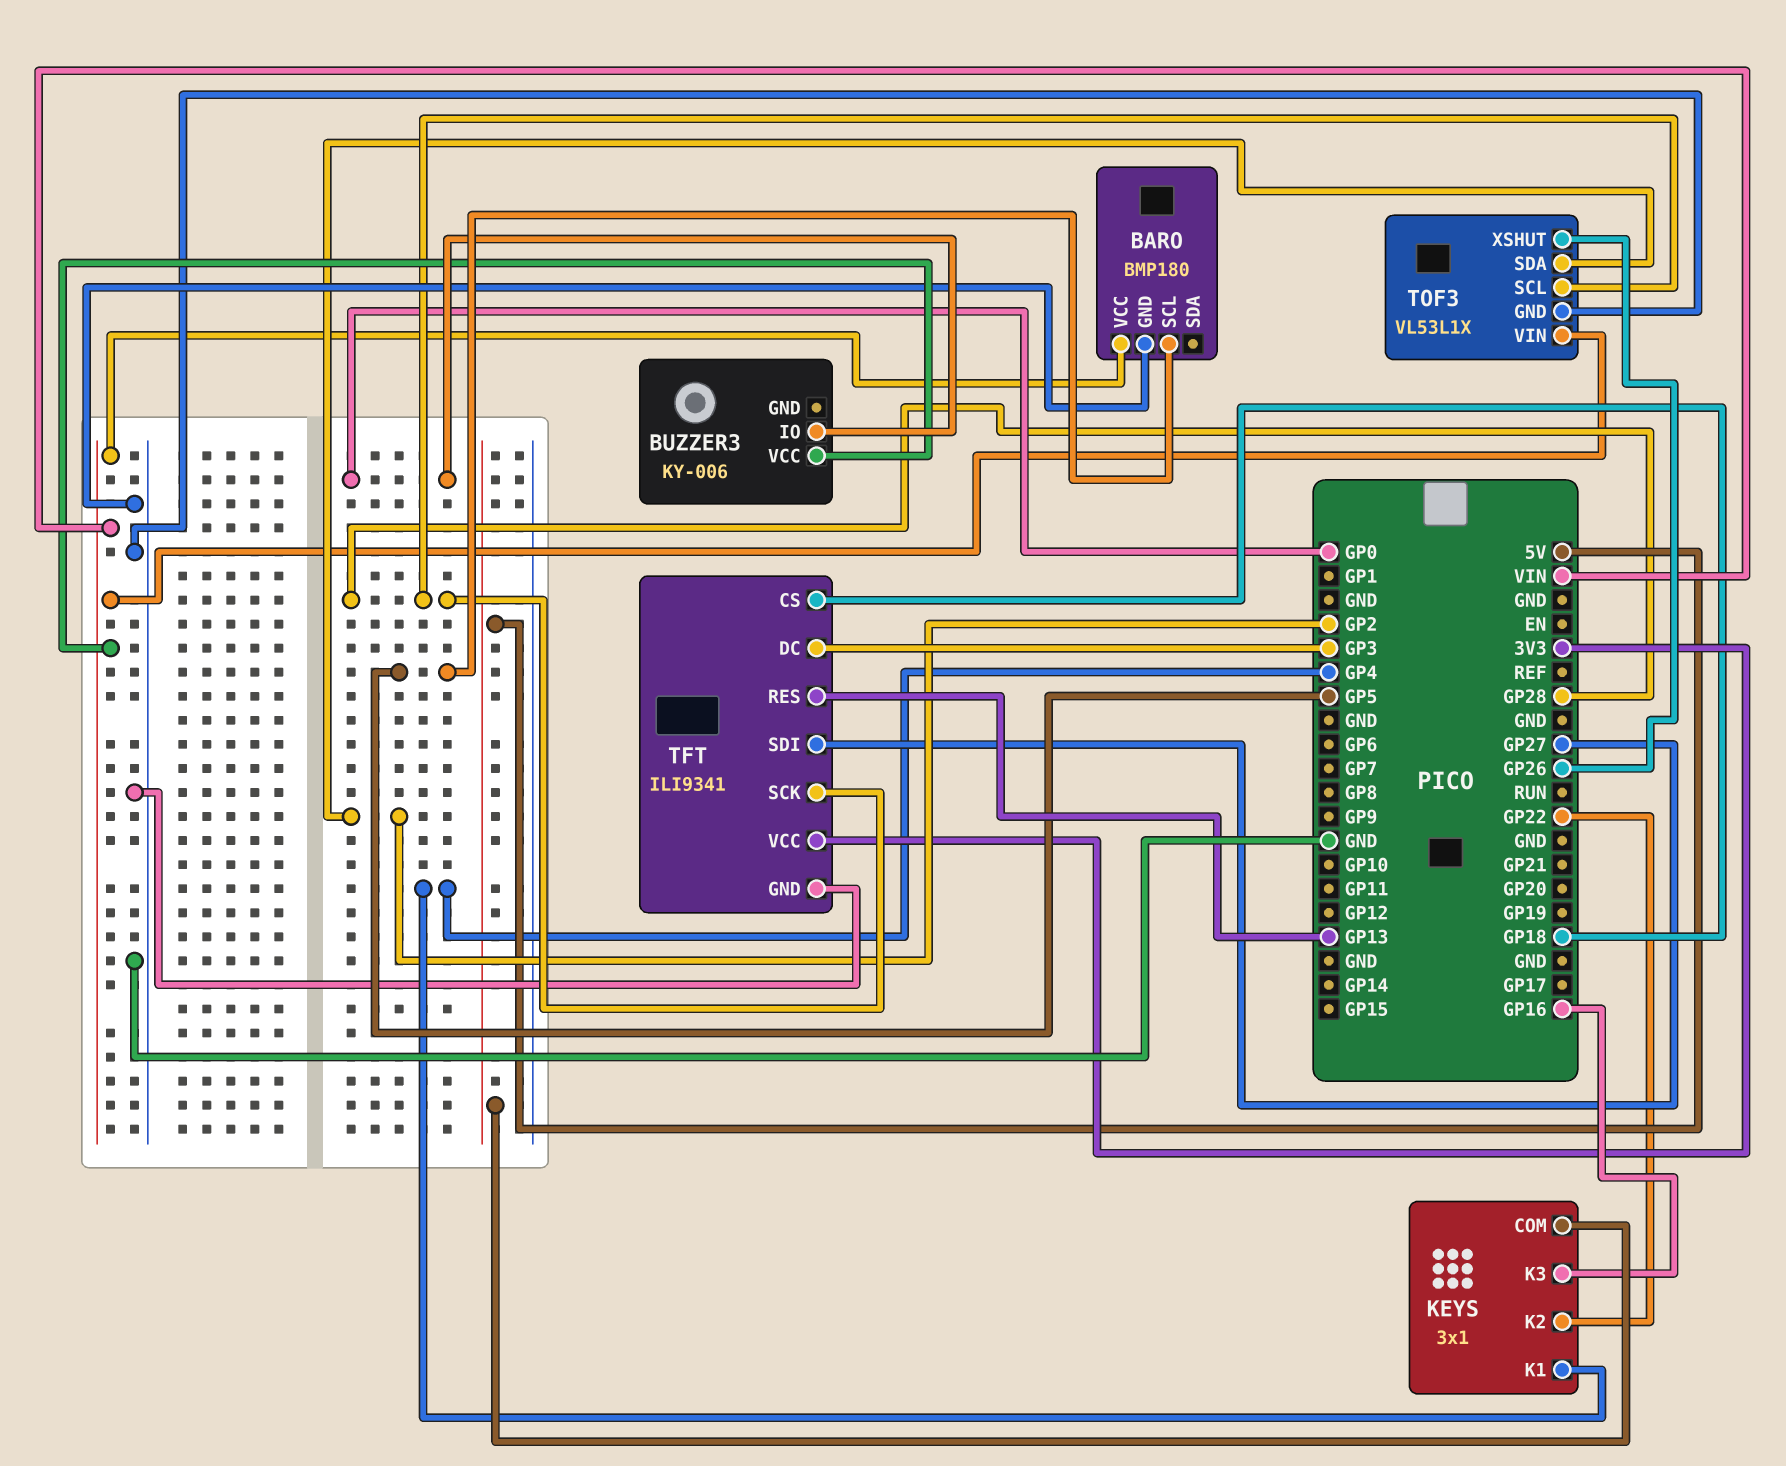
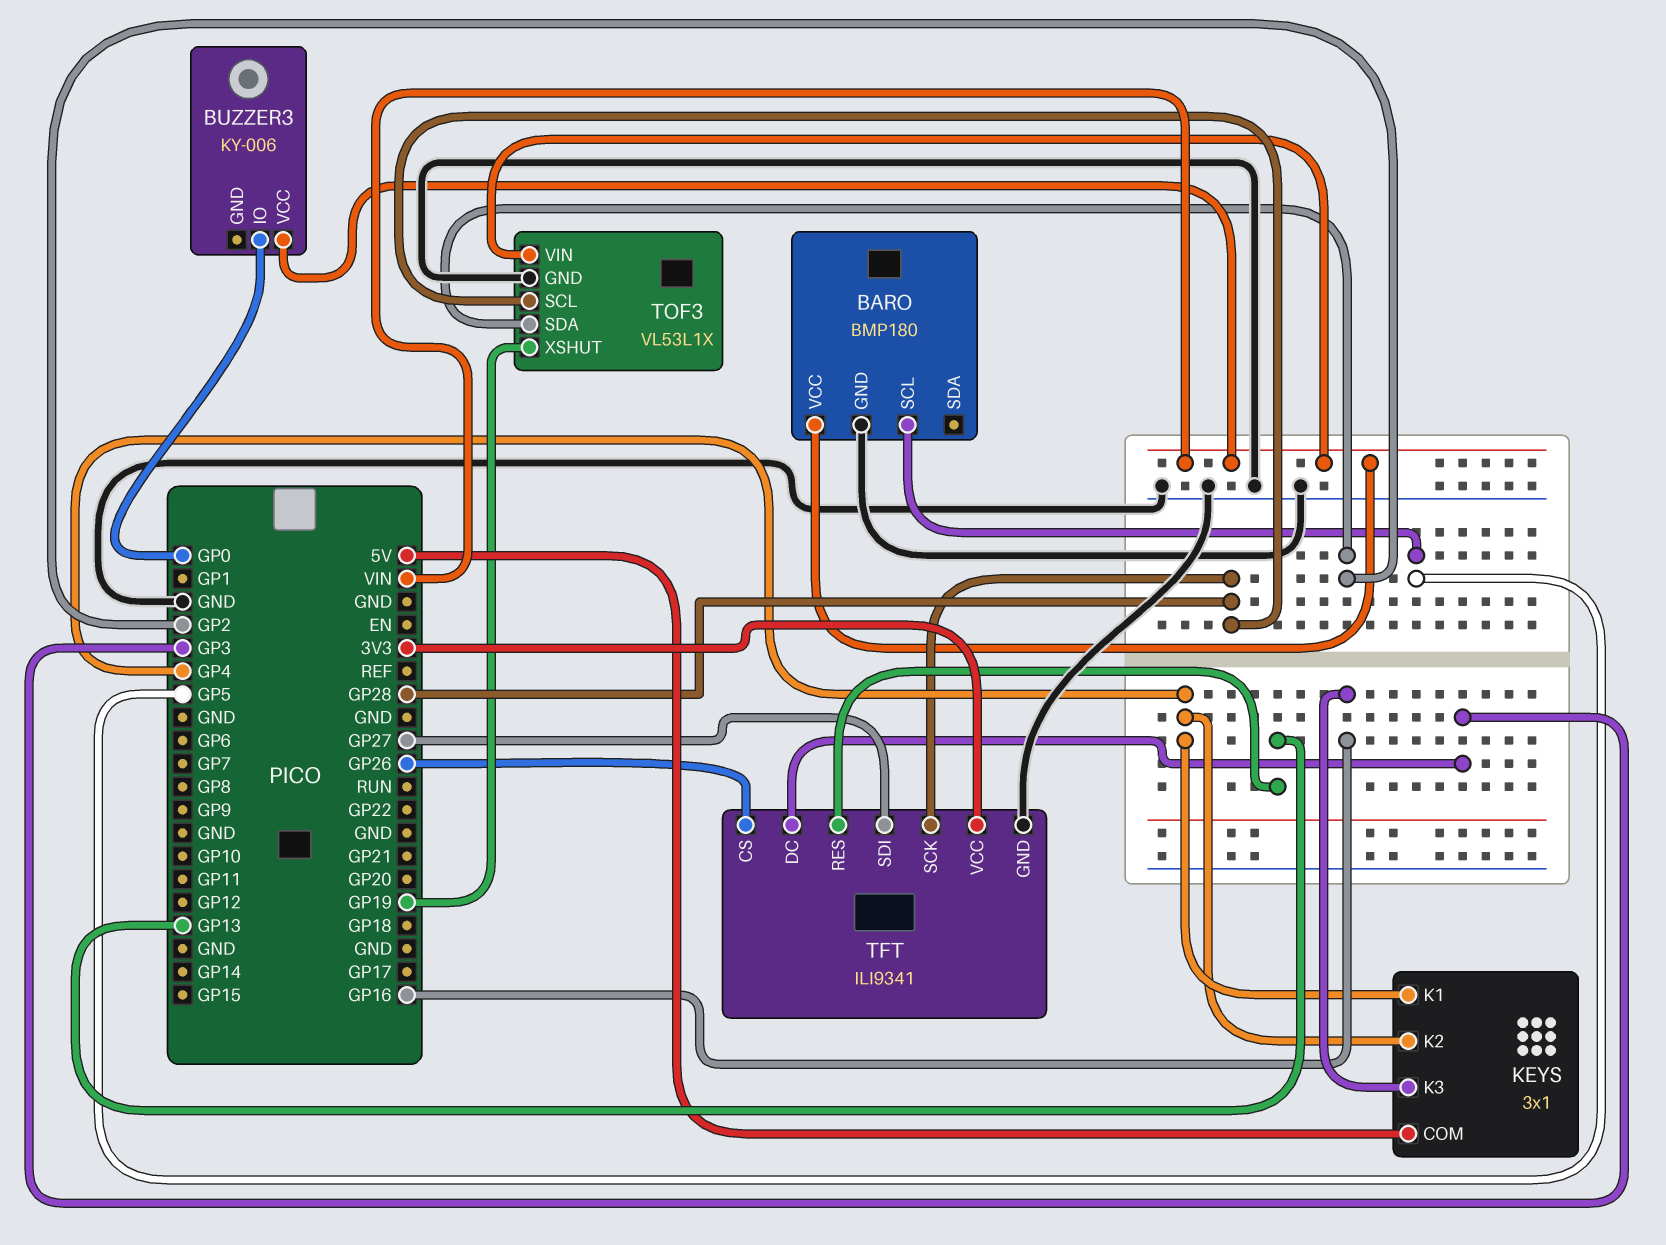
KEYS pin K2: GP22 -> GP4
TFT pin CS: GP18 -> GP26
TOF3 pin XSHUT: GP26 -> GP19

